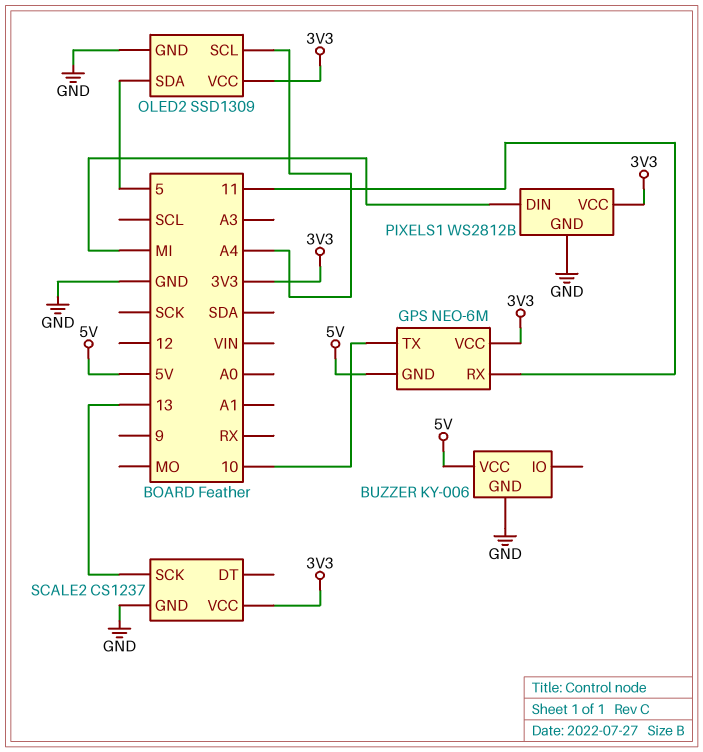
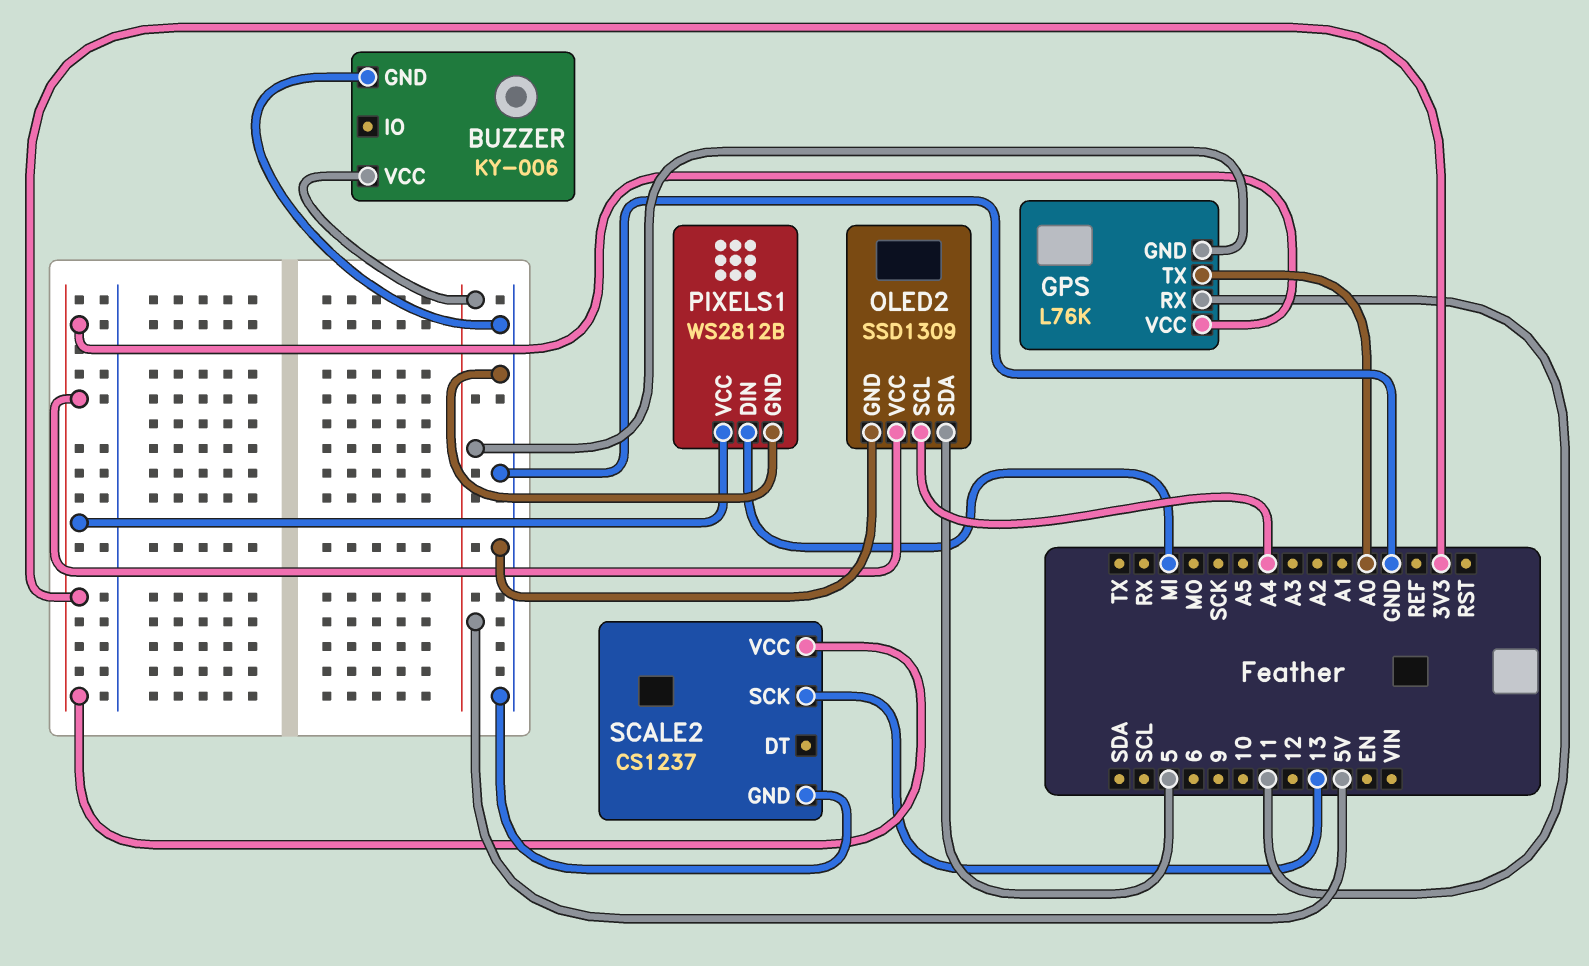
GPS: NEO-6M -> L76K
GPS pin TX: 10 -> A0

